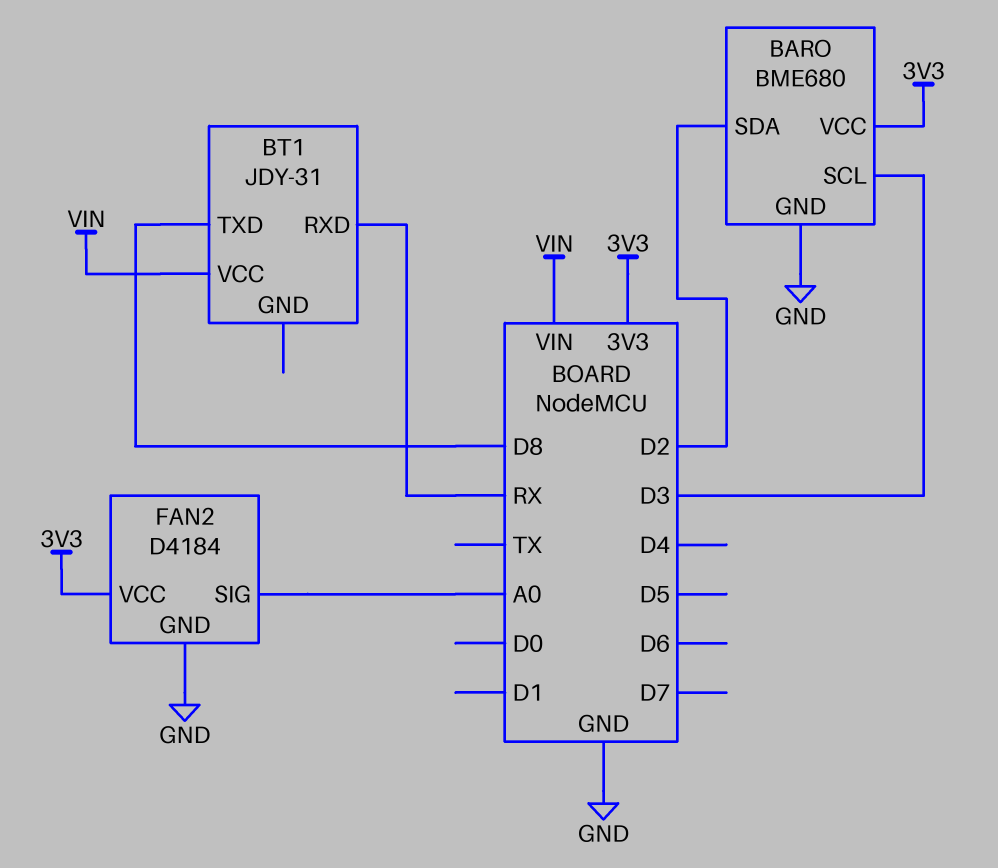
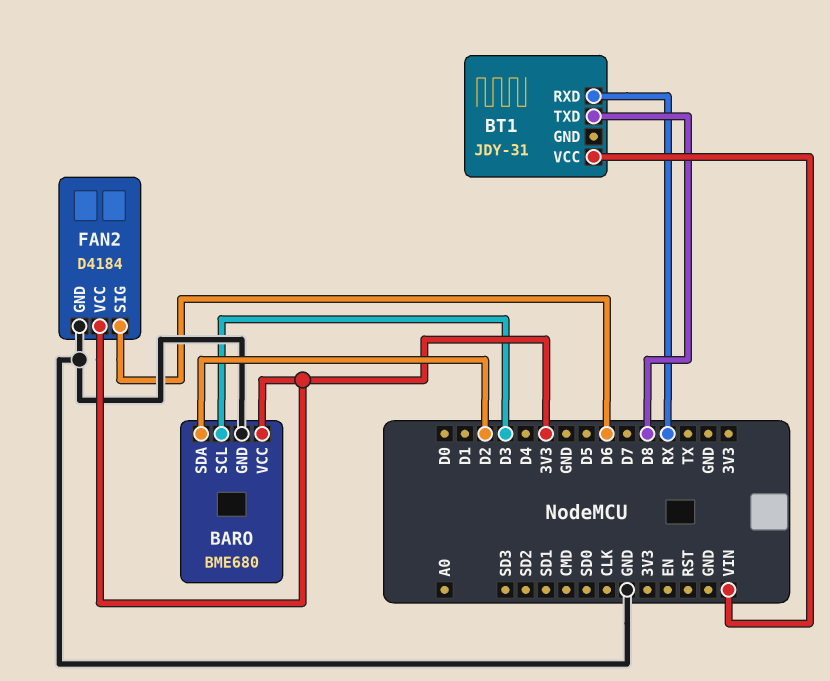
FAN2 pin SIG: A0 -> D6

